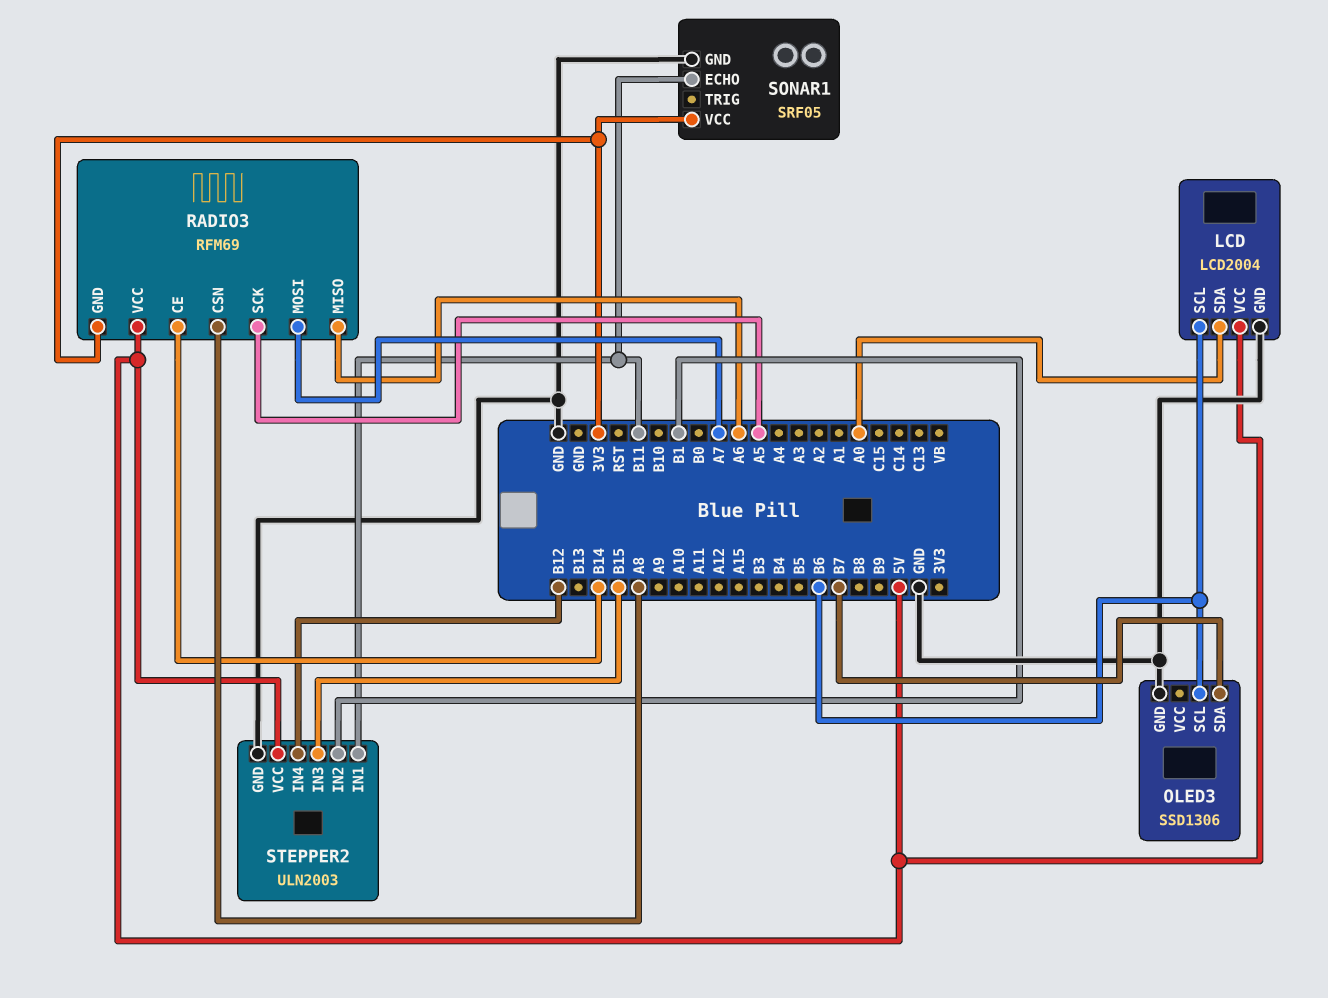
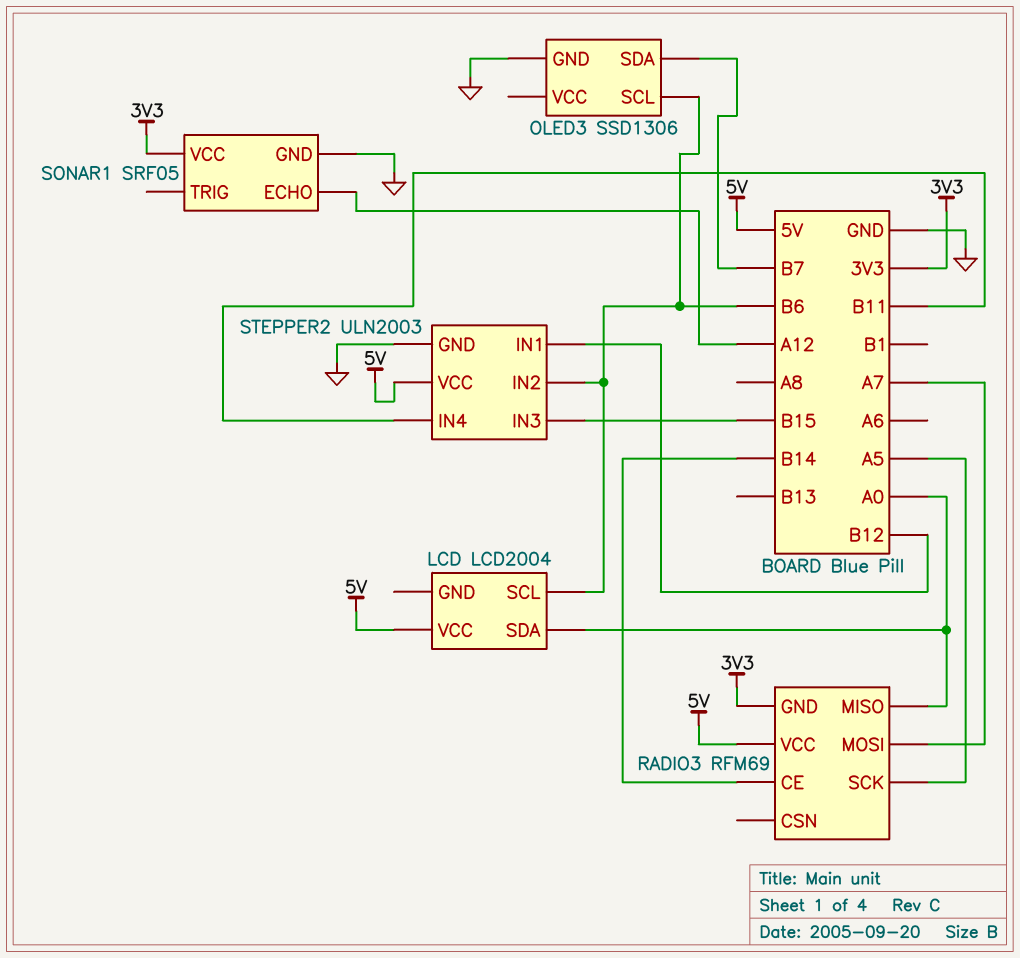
LCD pin GND: GND -> none
RADIO3 pin CSN: A8 -> none
RADIO3 pin MISO: A6 -> A0
SONAR1 pin ECHO: B11 -> A12
STEPPER2 pin IN1: B11 -> B12
STEPPER2 pin IN2: B1 -> B6
STEPPER2 pin IN4: B12 -> B11

